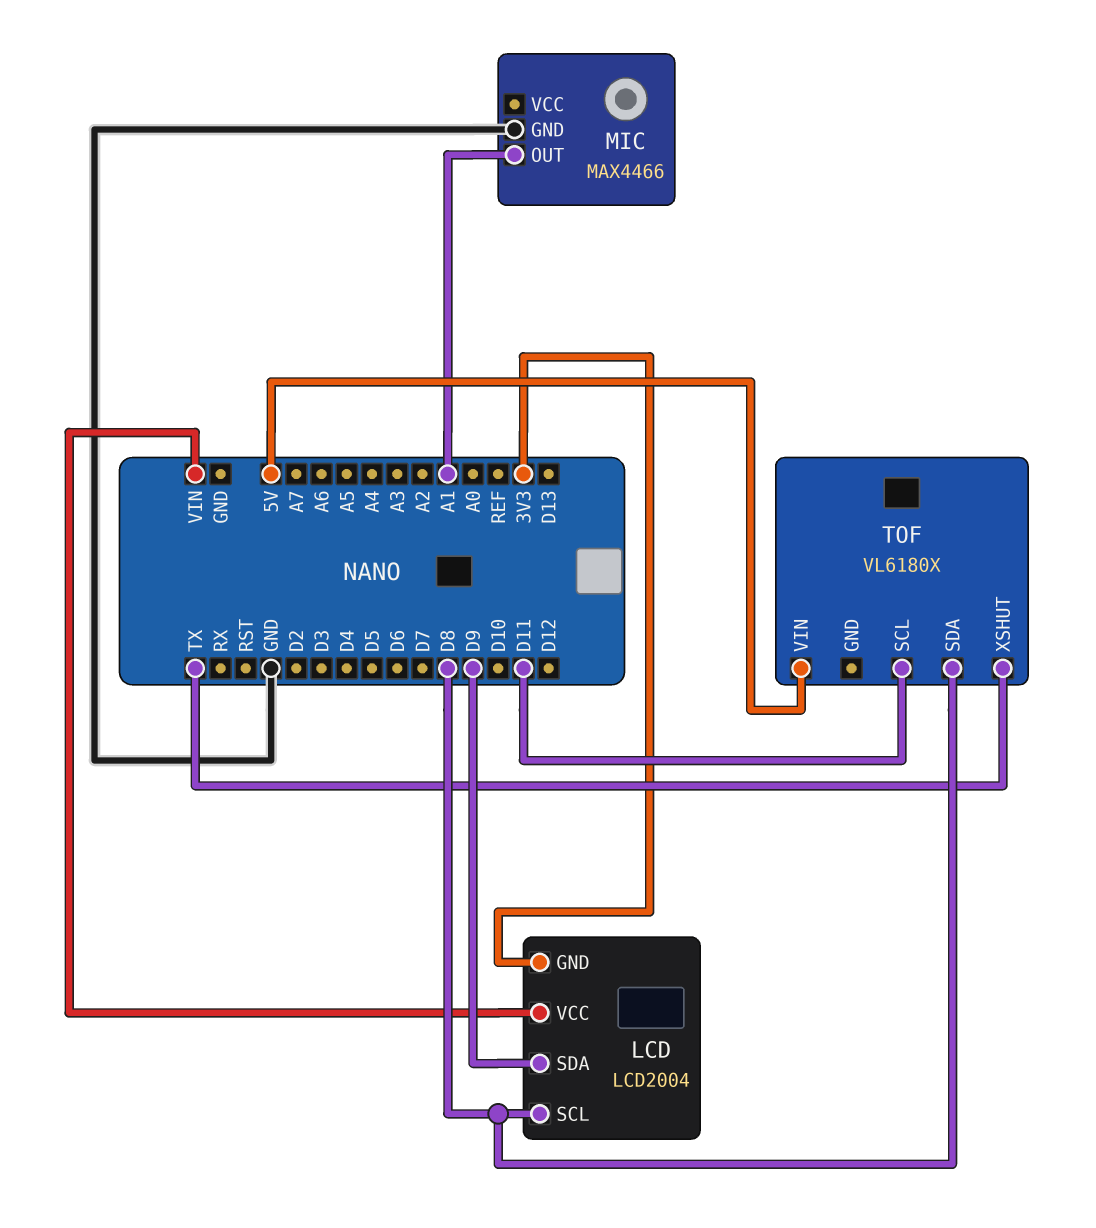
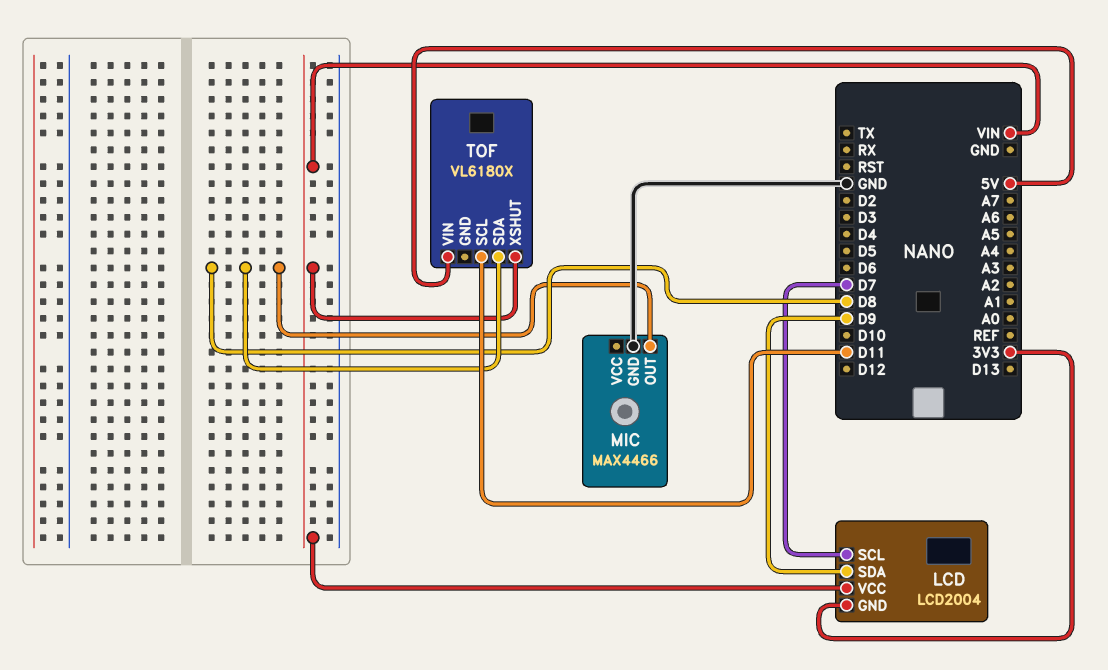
LCD pin SCL: D8 -> D7
MIC pin OUT: A1 -> D8
TOF pin XSHUT: TX -> VIN

